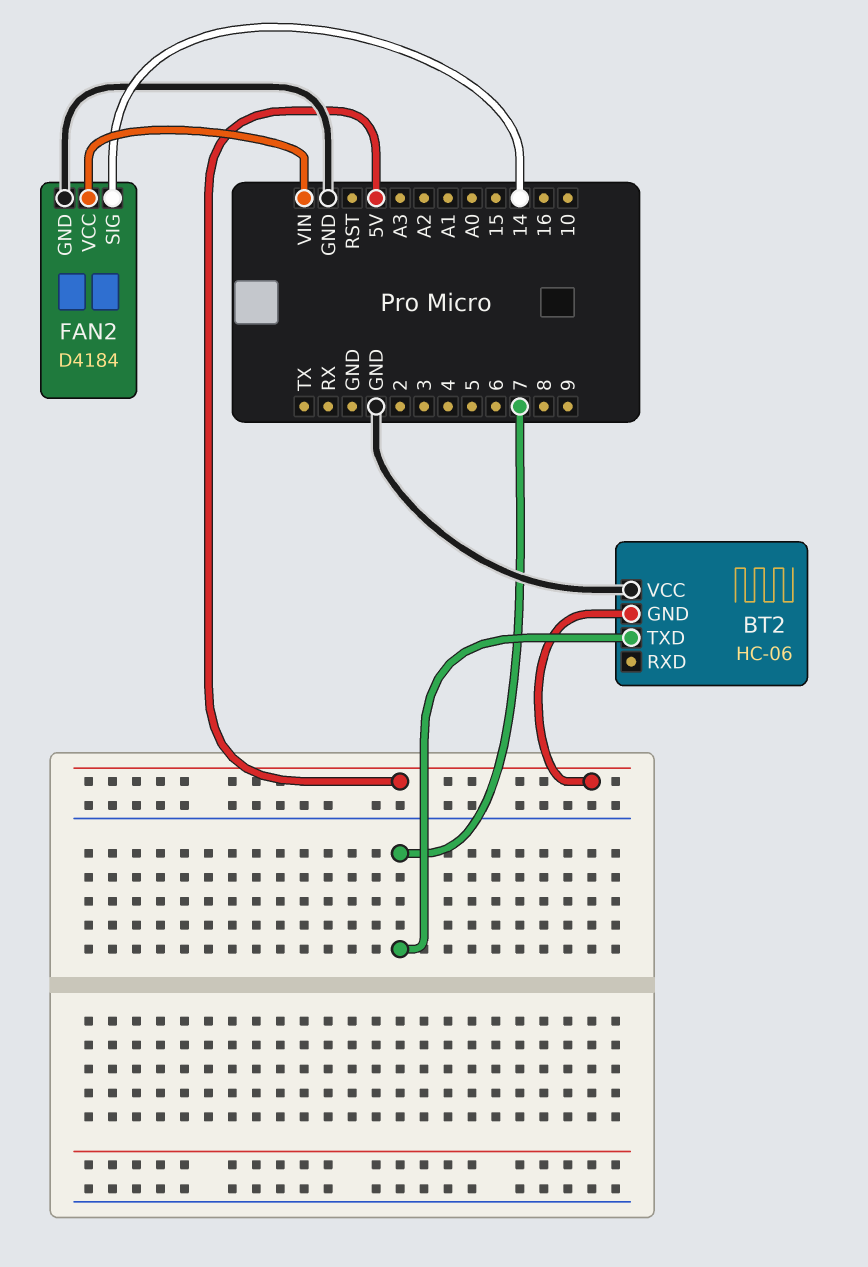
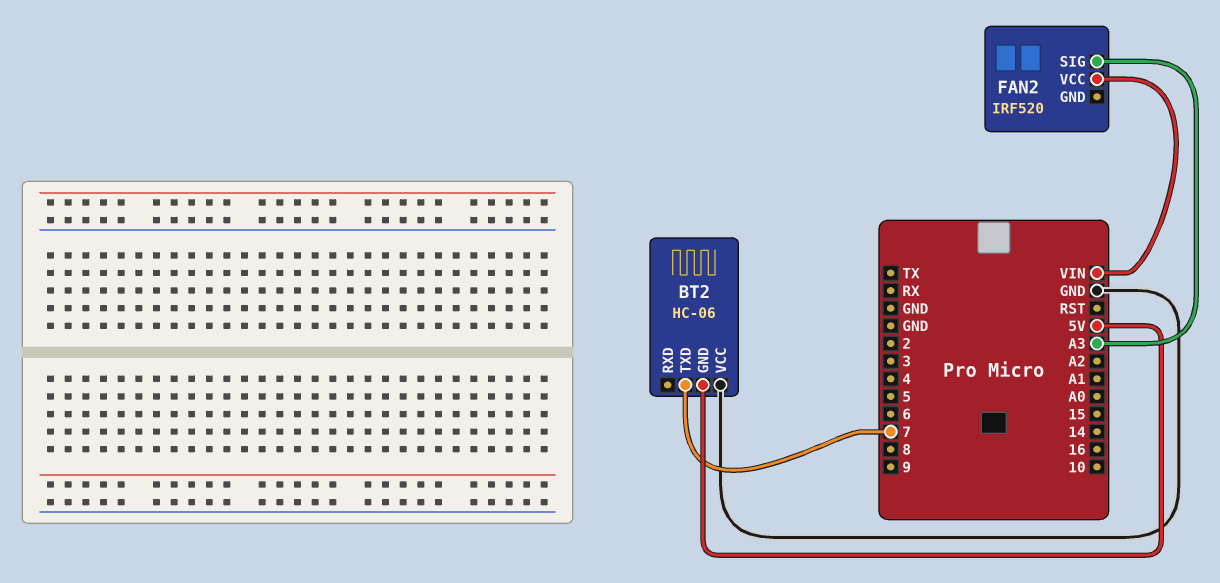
FAN2: D4184 -> IRF520
FAN2 pin GND: GND -> none
FAN2 pin SIG: 14 -> A3

